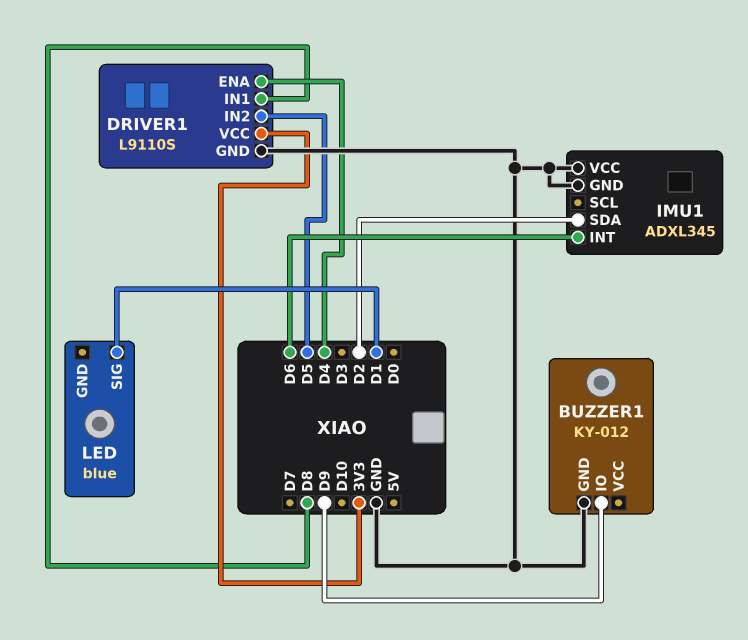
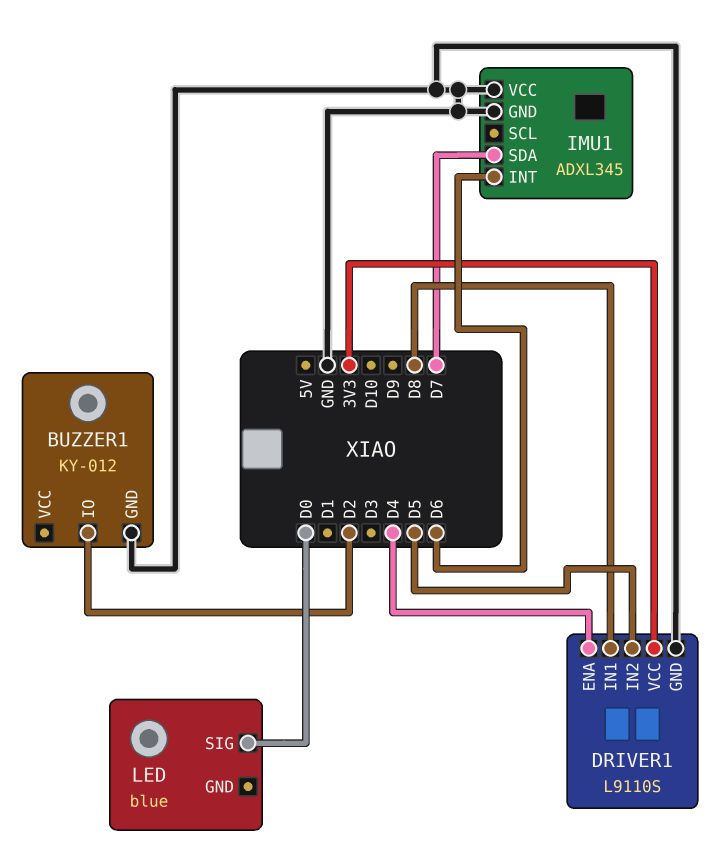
BUZZER1 pin IO: D9 -> D2
IMU1 pin SDA: D2 -> D7
LED pin SIG: D1 -> D0

